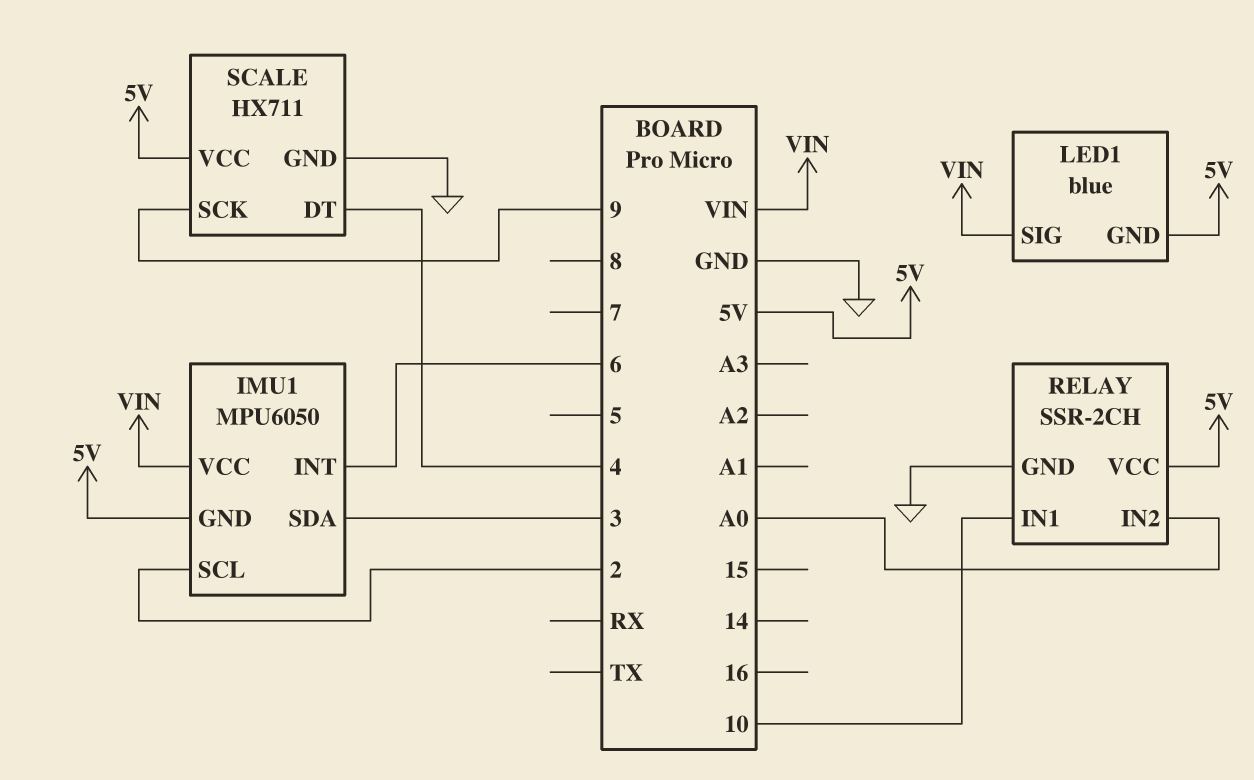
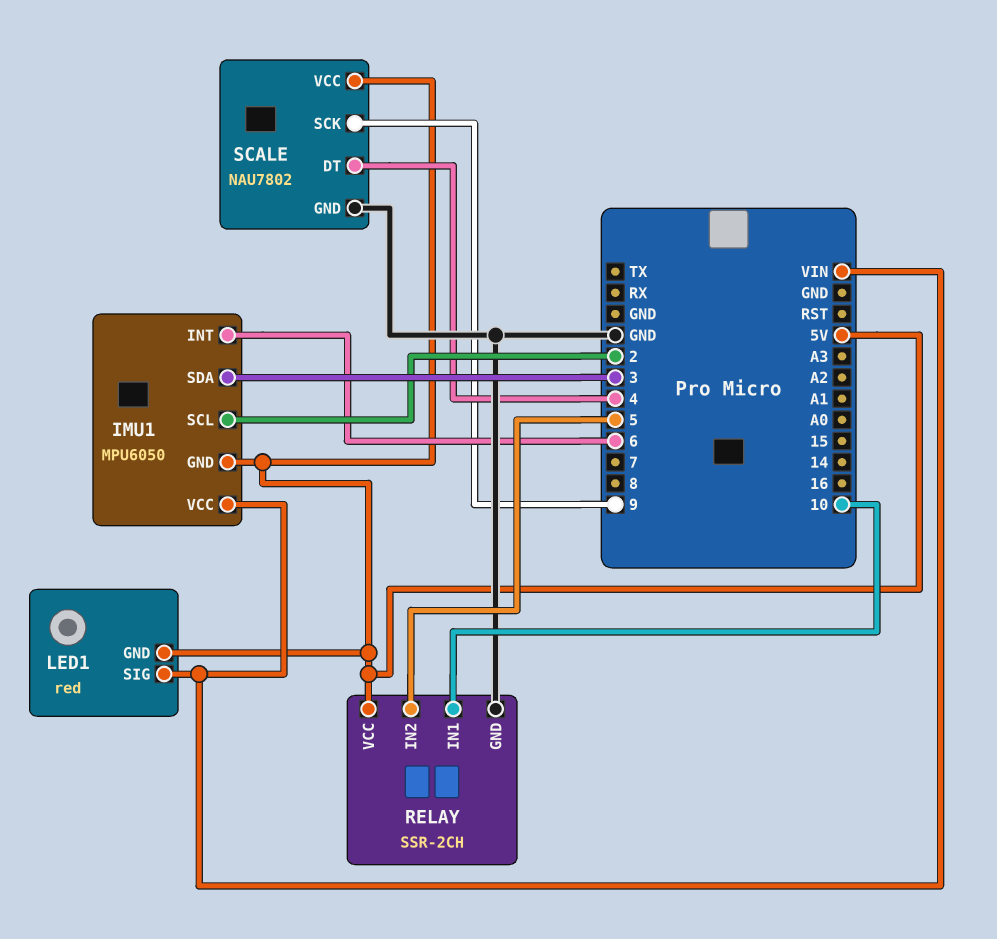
LED1: blue -> red
RELAY pin IN2: A0 -> 5
SCALE: HX711 -> NAU7802

